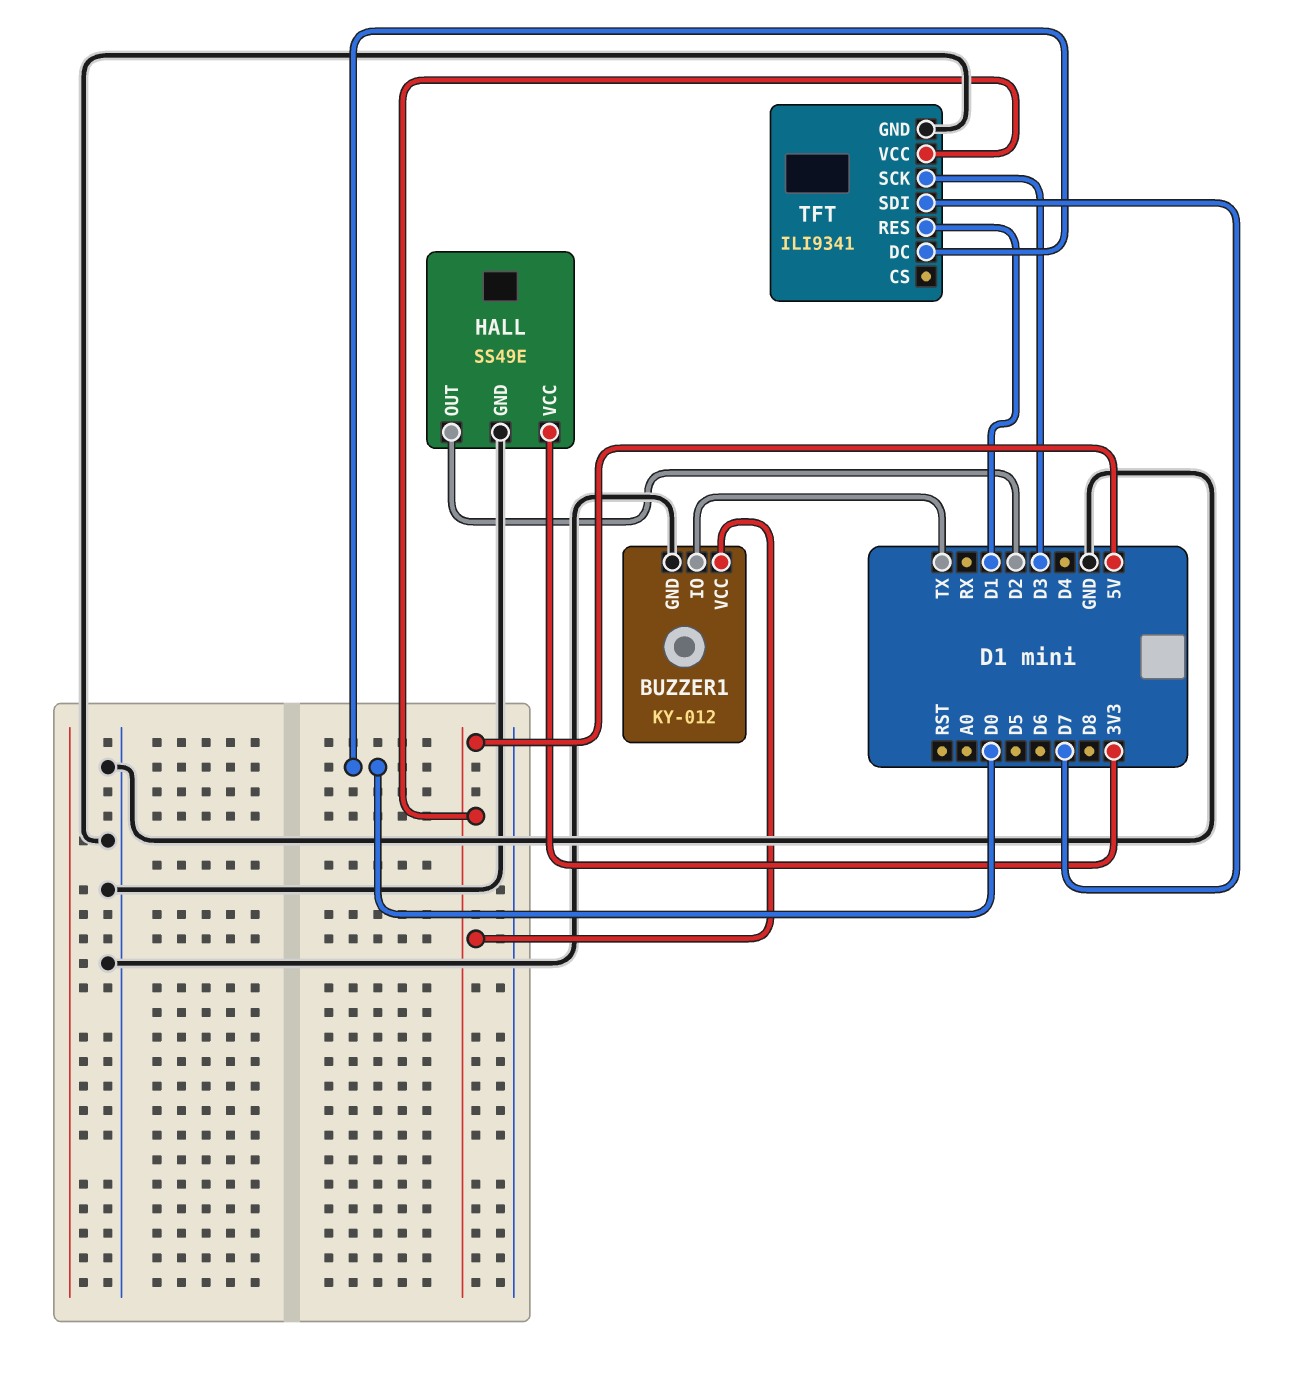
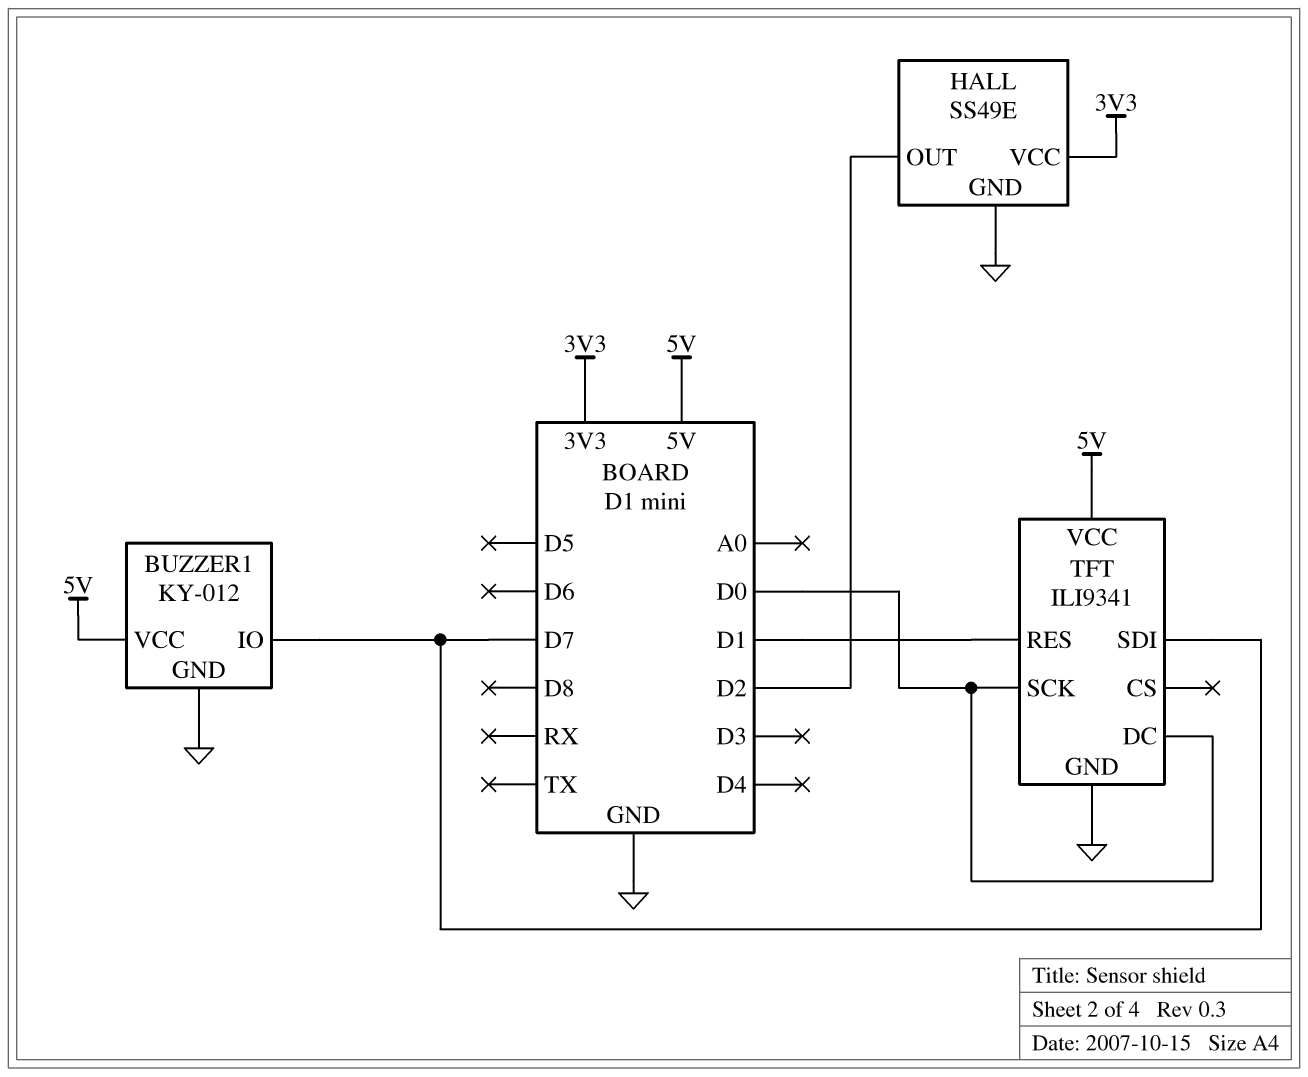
BUZZER1 pin IO: TX -> D7
TFT pin SCK: D3 -> D0

